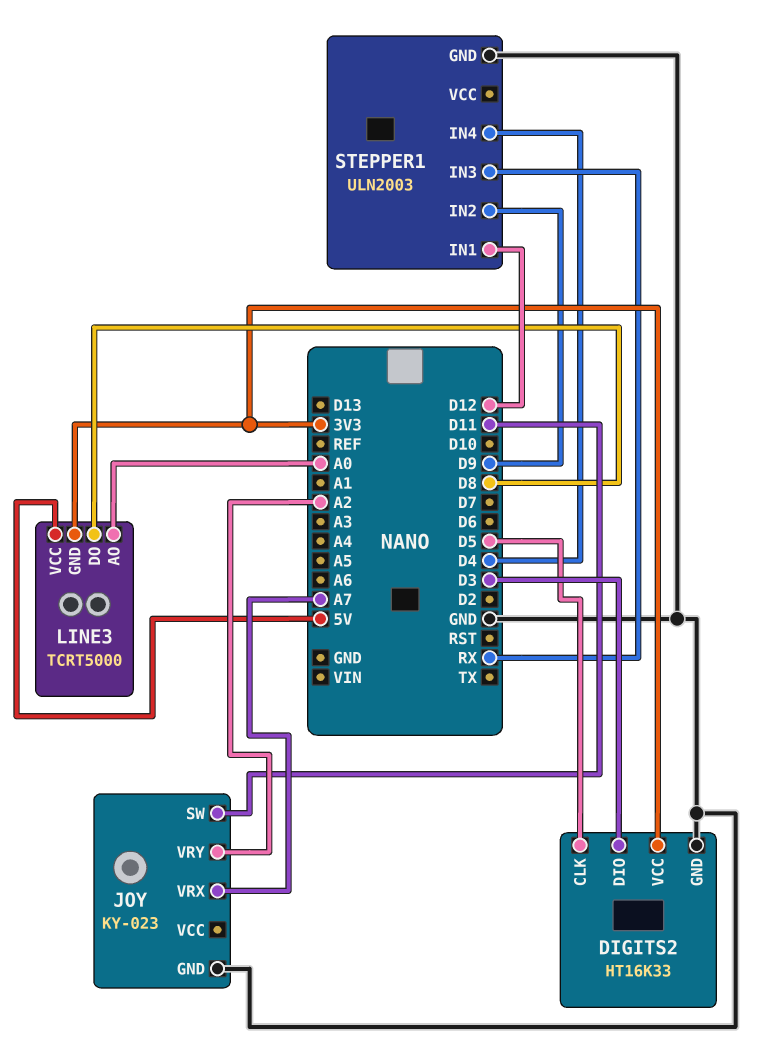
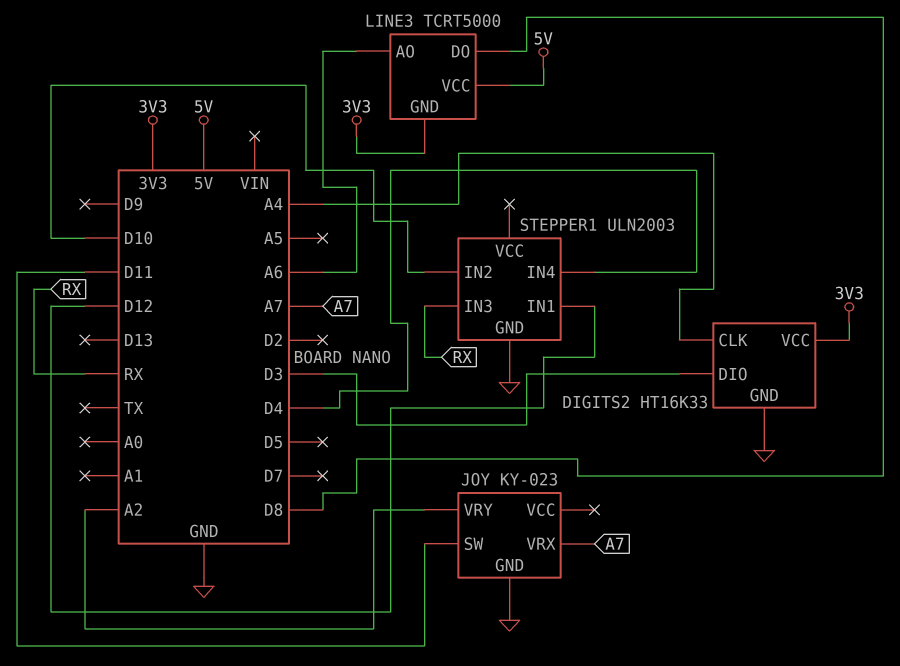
DIGITS2 pin CLK: D5 -> A4
LINE3 pin AO: A0 -> A6
STEPPER1 pin IN2: D9 -> D10

